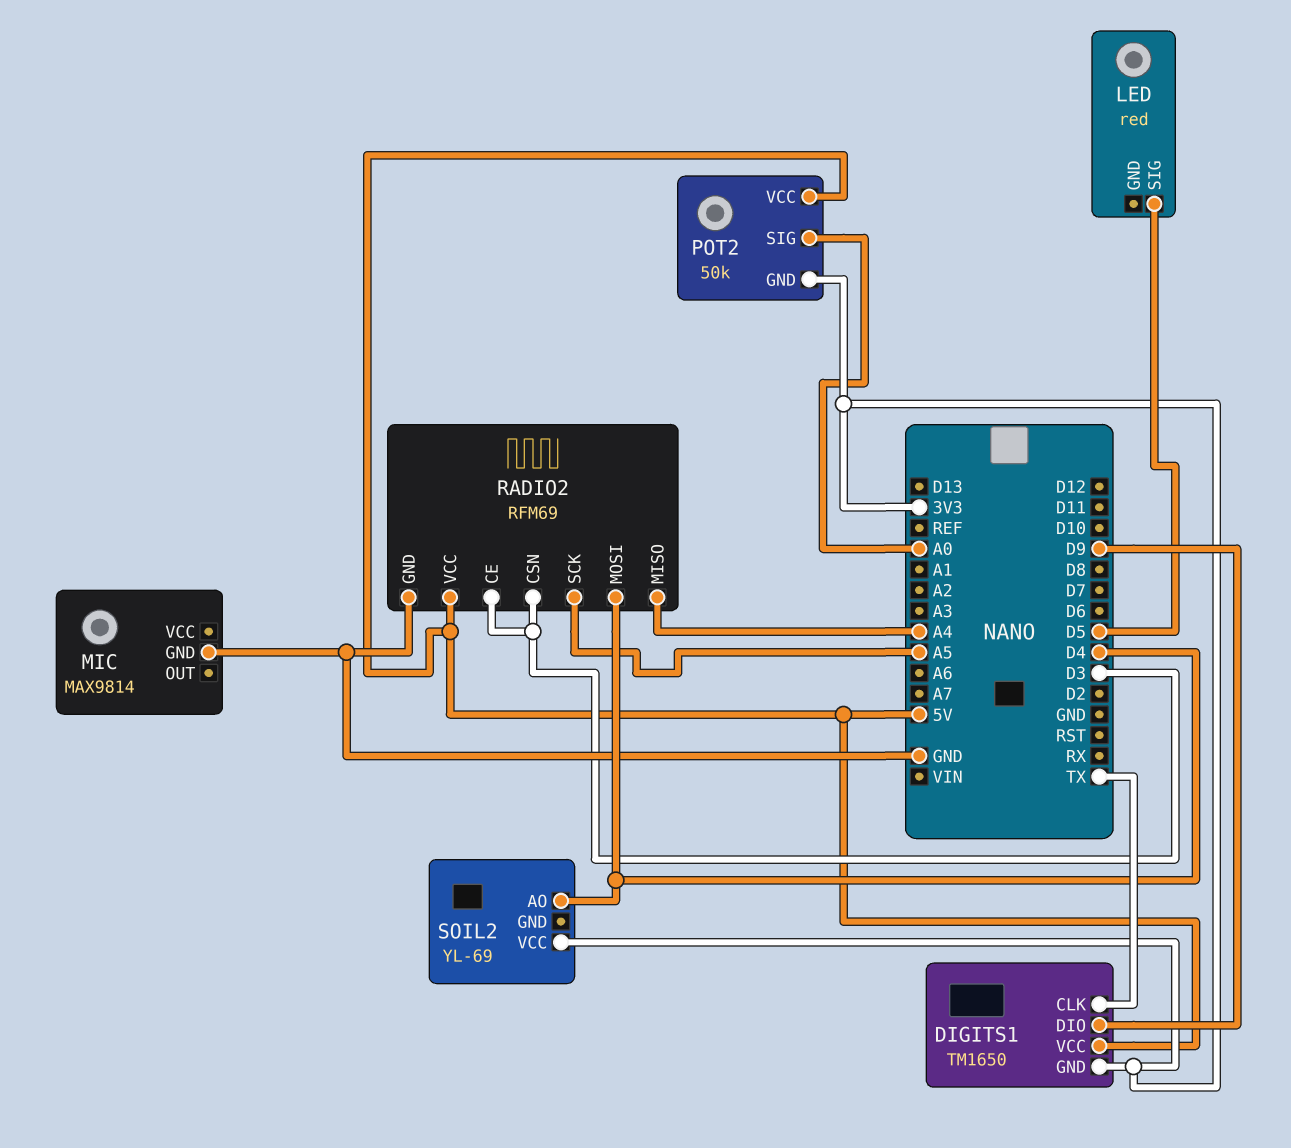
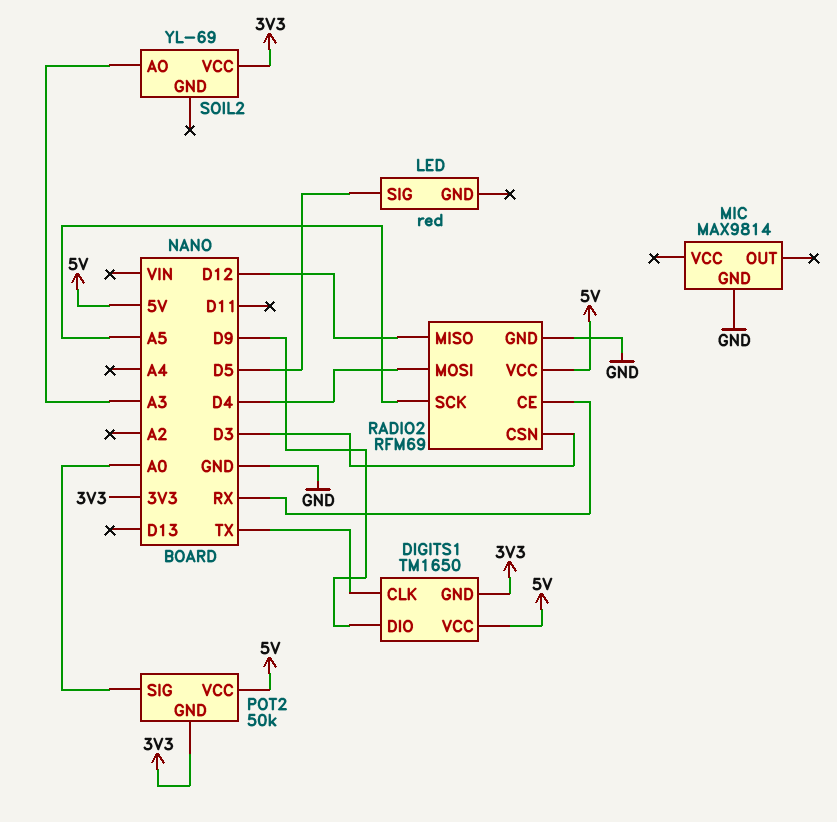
RADIO2 pin CE: D3 -> RX
RADIO2 pin MISO: A4 -> D12
SOIL2 pin AO: D4 -> A3

